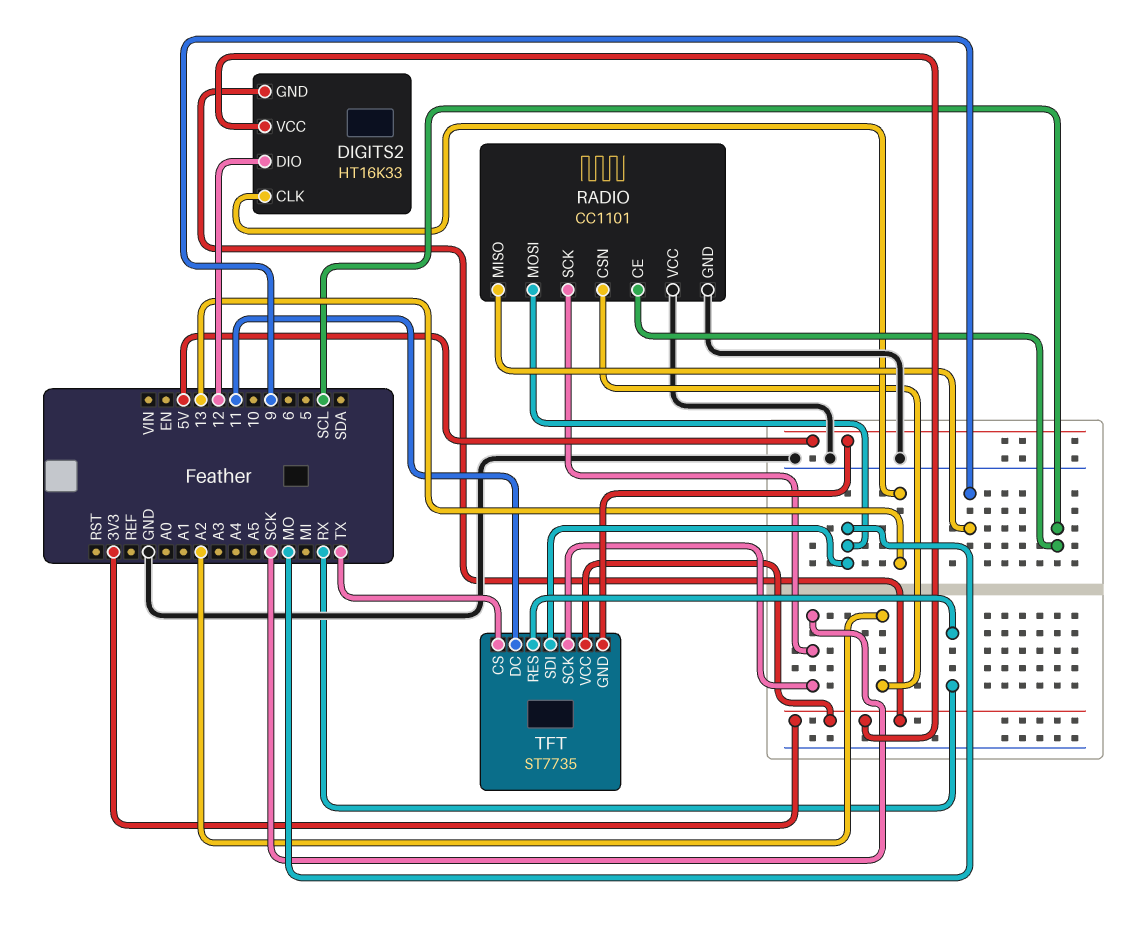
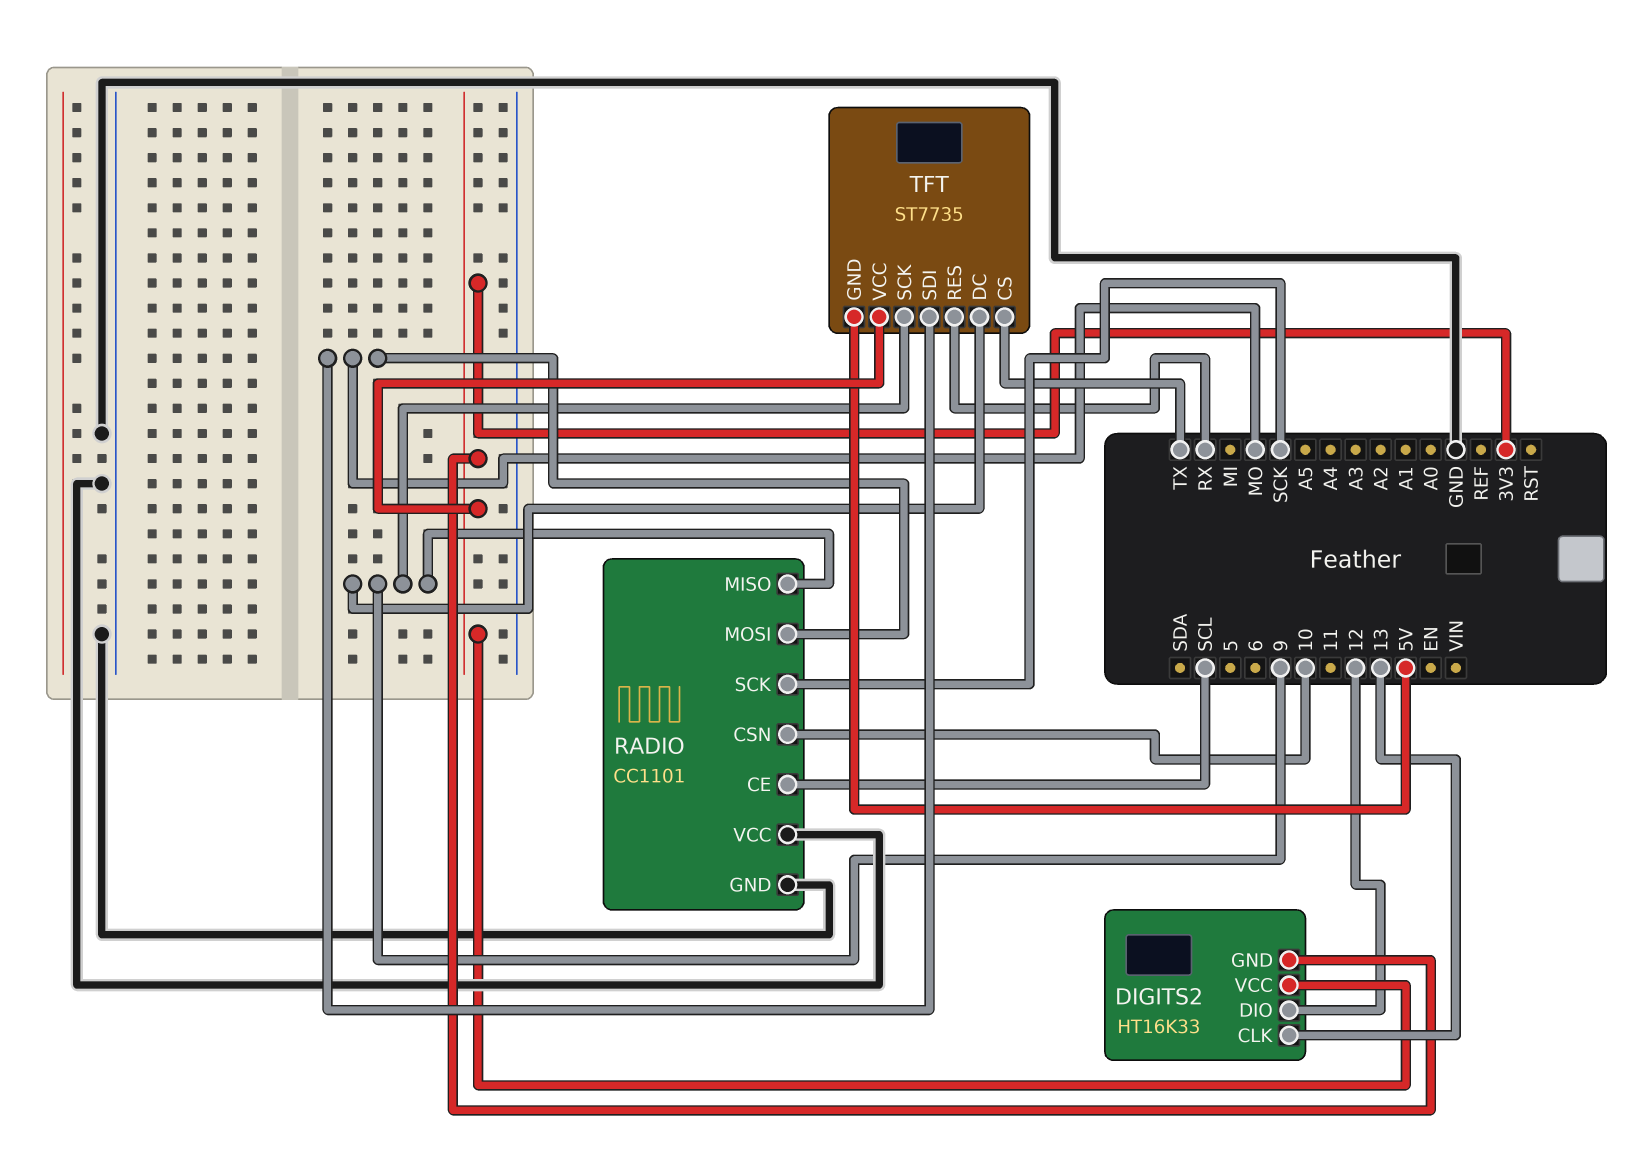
RADIO pin CSN: A2 -> 10
TFT pin DC: 11 -> 9
TFT pin SCK: SCK -> 9

